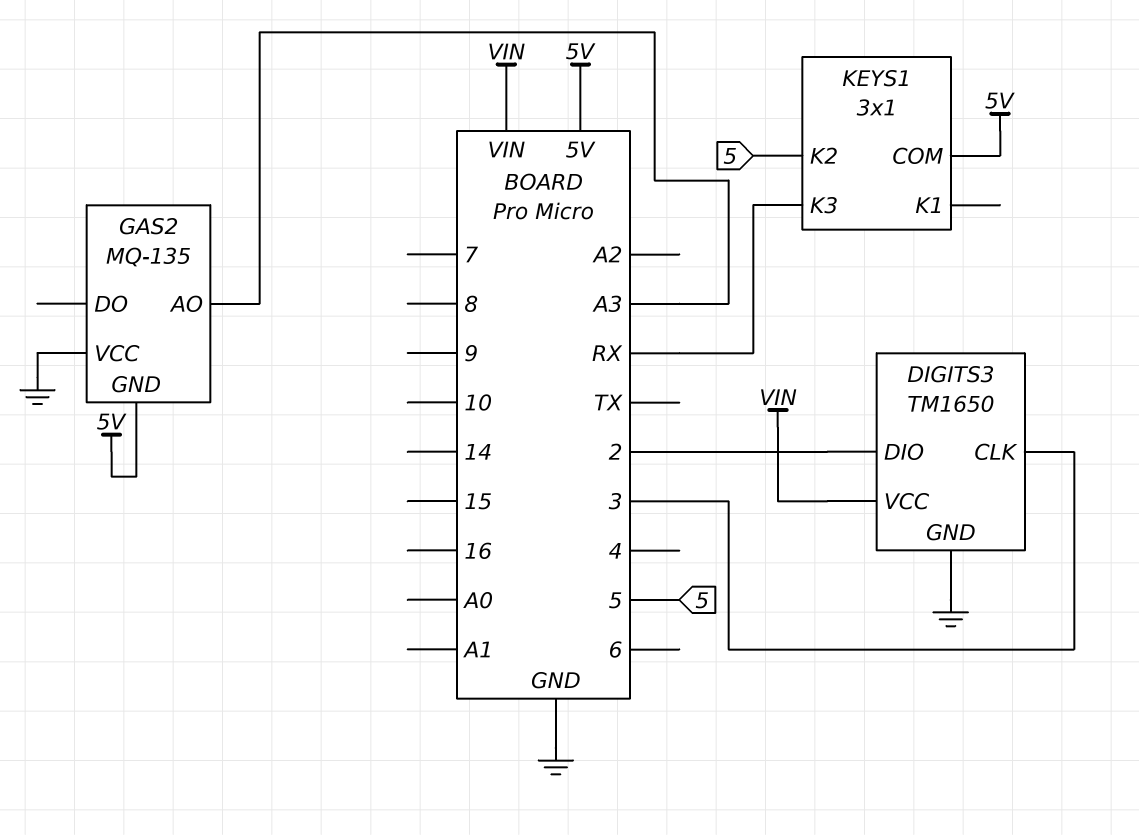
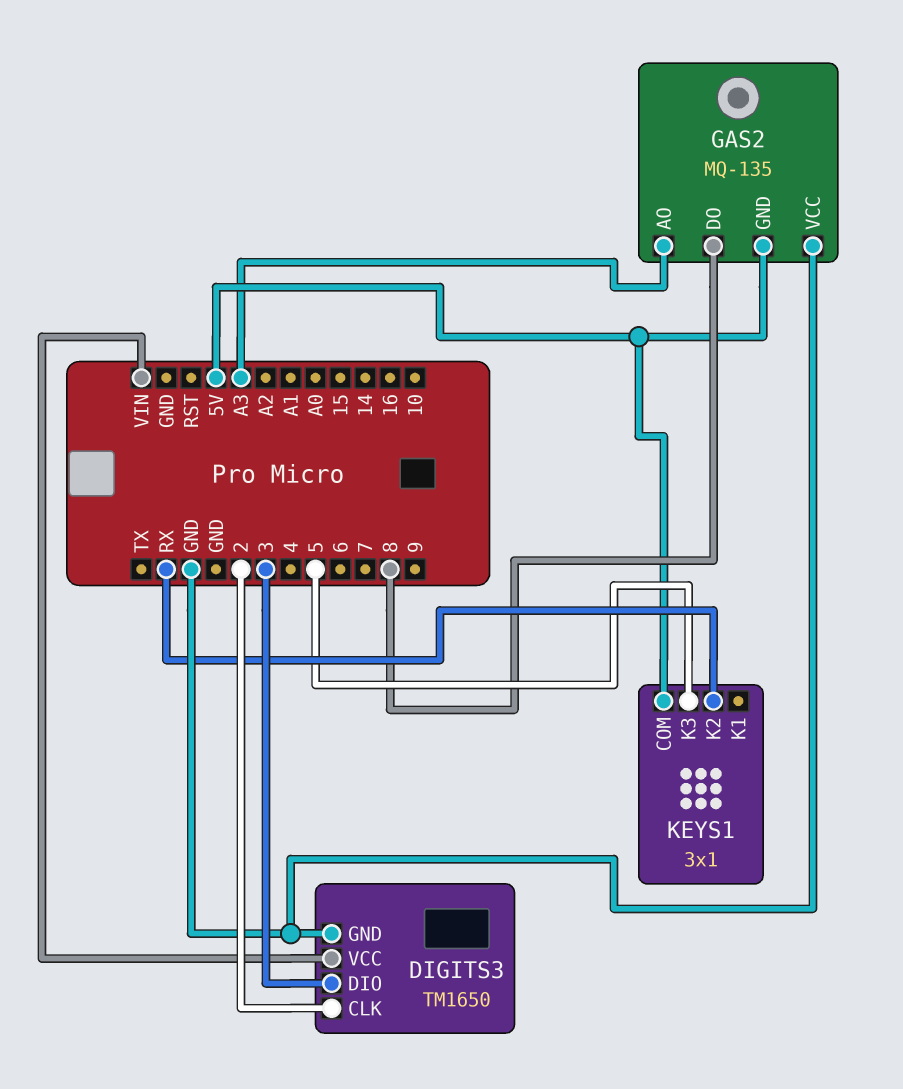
DIGITS3 pin CLK: 3 -> 2
DIGITS3 pin DIO: 2 -> 3
GAS2 pin DO: none -> 8
KEYS1 pin K2: 5 -> RX
KEYS1 pin K3: RX -> 5

